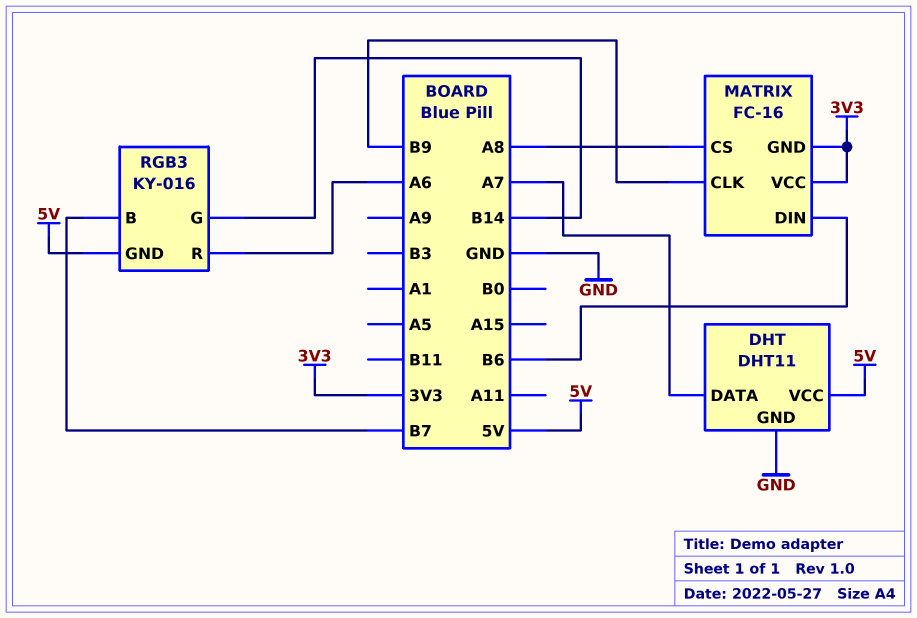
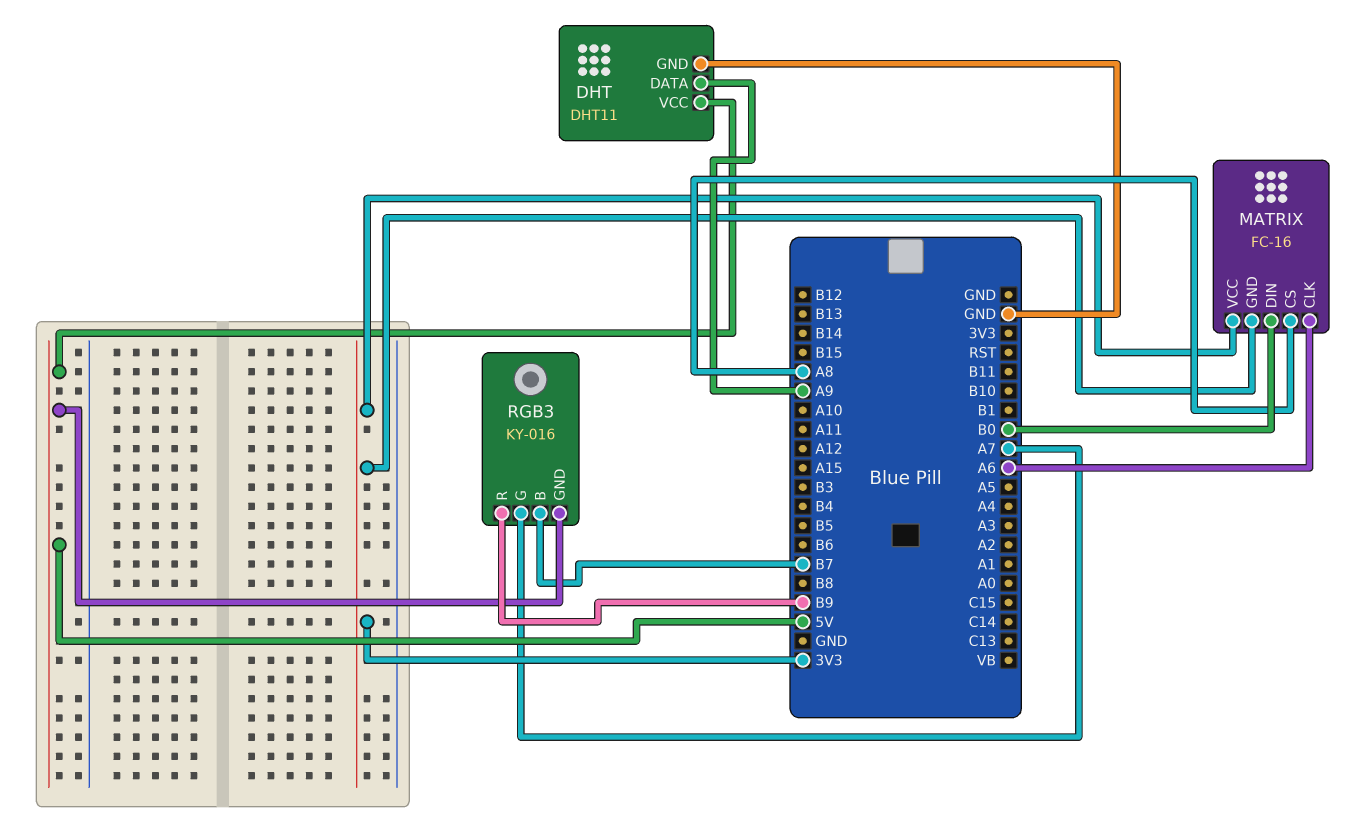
DHT pin DATA: A7 -> A9
MATRIX pin CLK: B9 -> A6
MATRIX pin DIN: B6 -> B0
RGB3 pin G: B14 -> A7
RGB3 pin R: A6 -> B9

